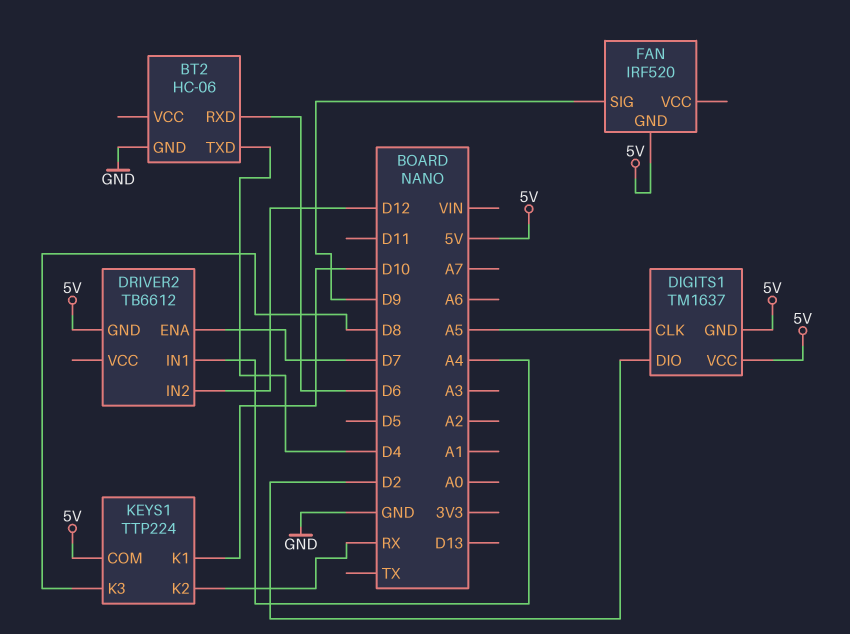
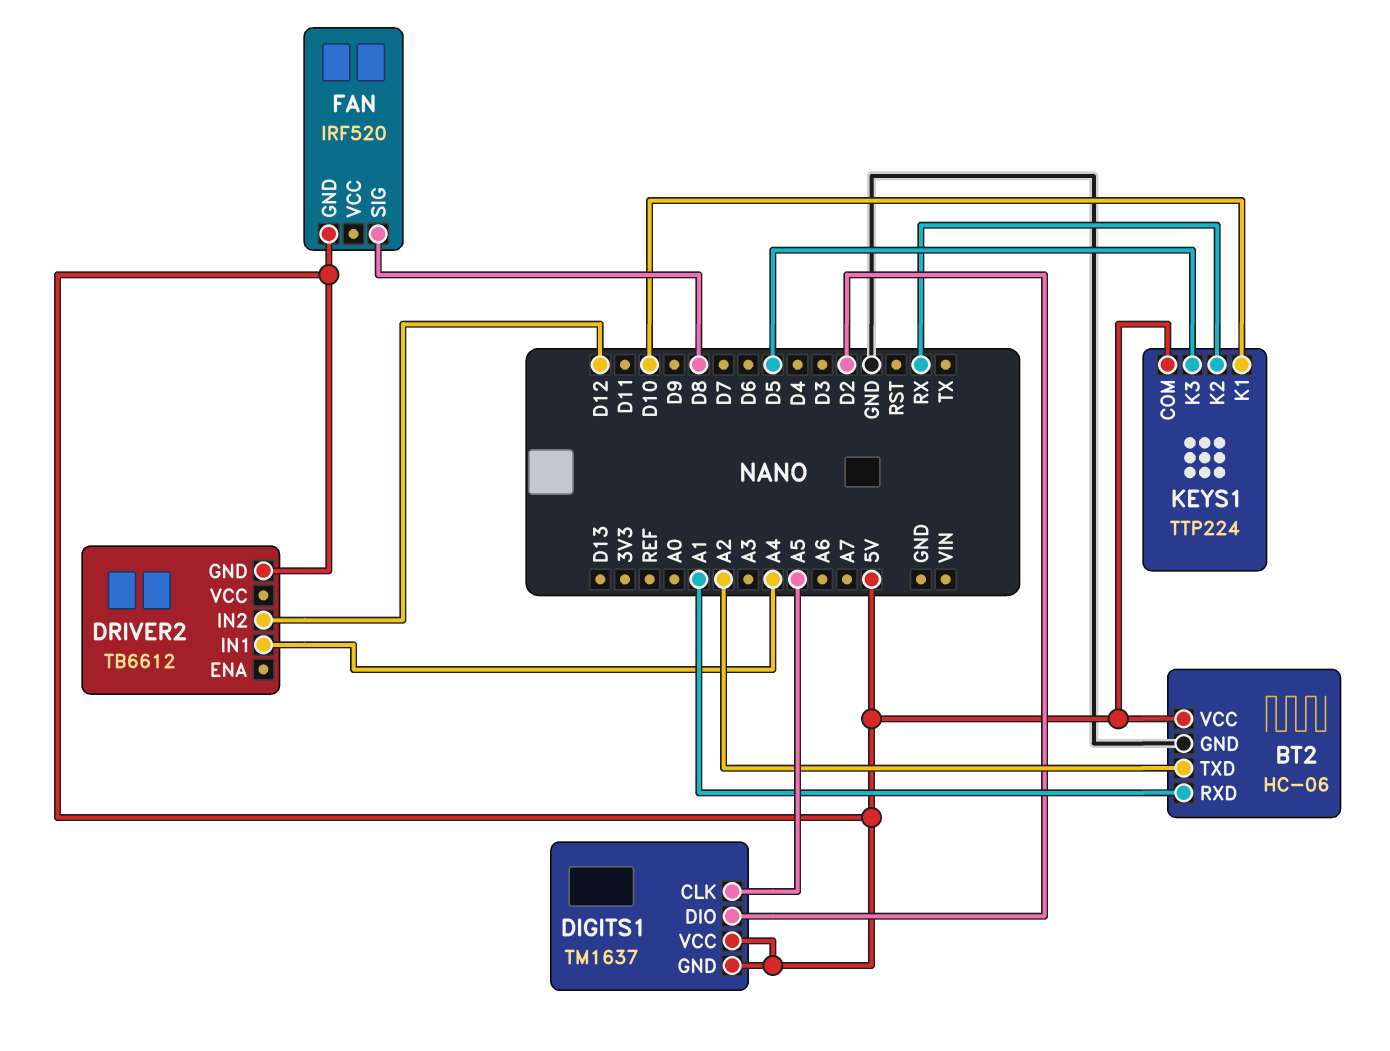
BT2 pin RXD: D6 -> A1
BT2 pin TXD: D4 -> A2
BT2 pin VCC: none -> 5V
DRIVER2 pin ENA: D7 -> none
FAN pin SIG: D9 -> D8
KEYS1 pin K3: D8 -> D5

